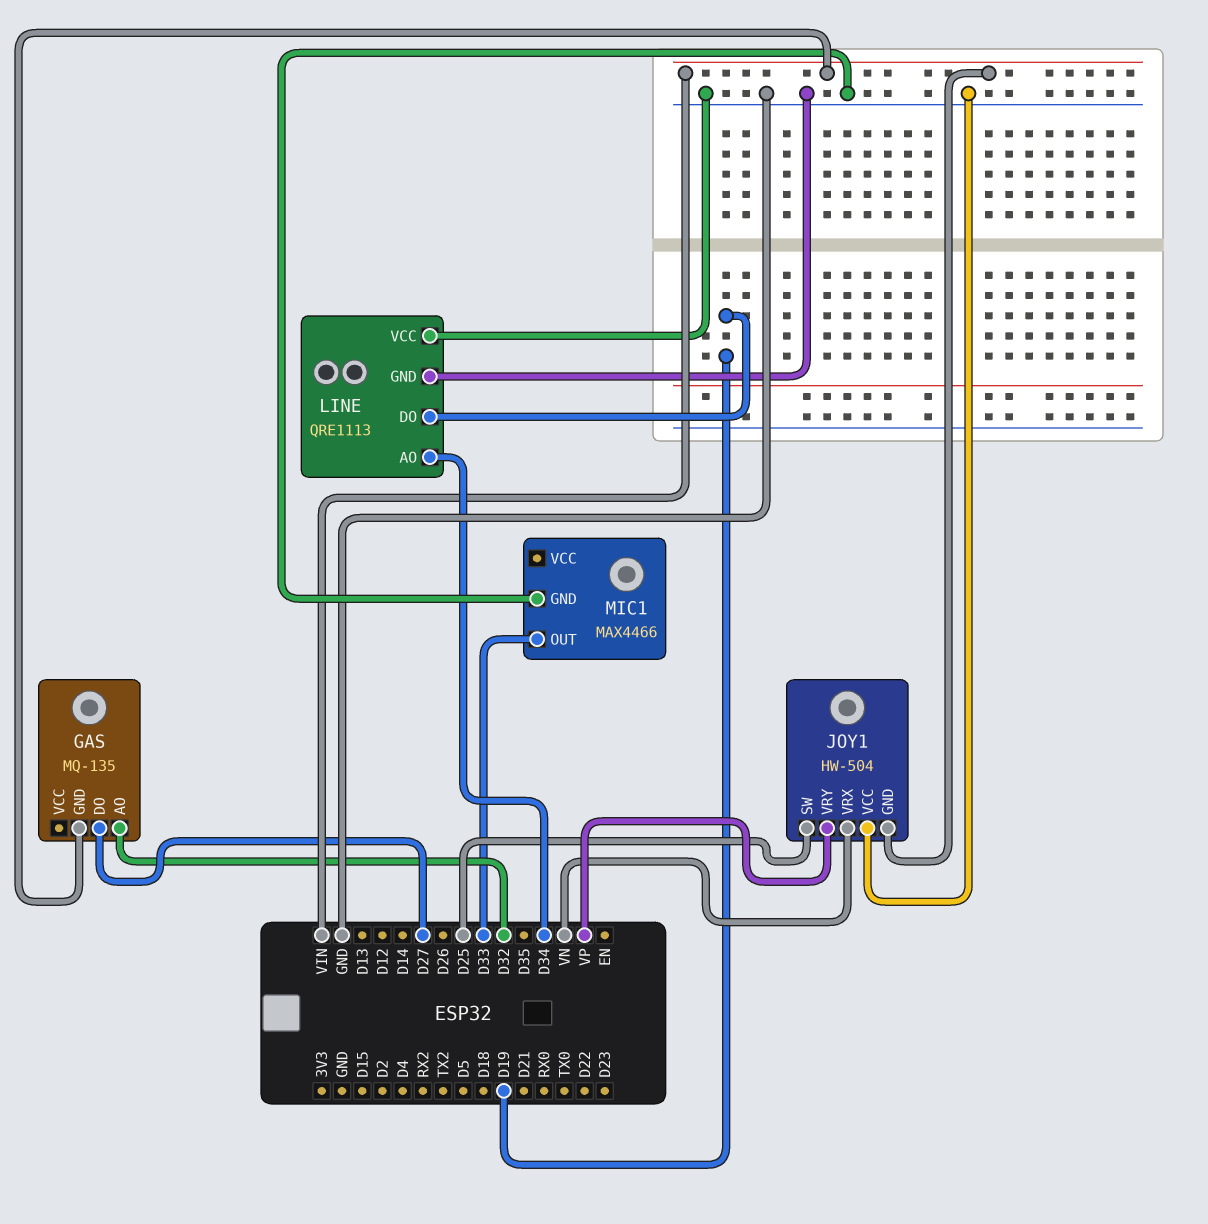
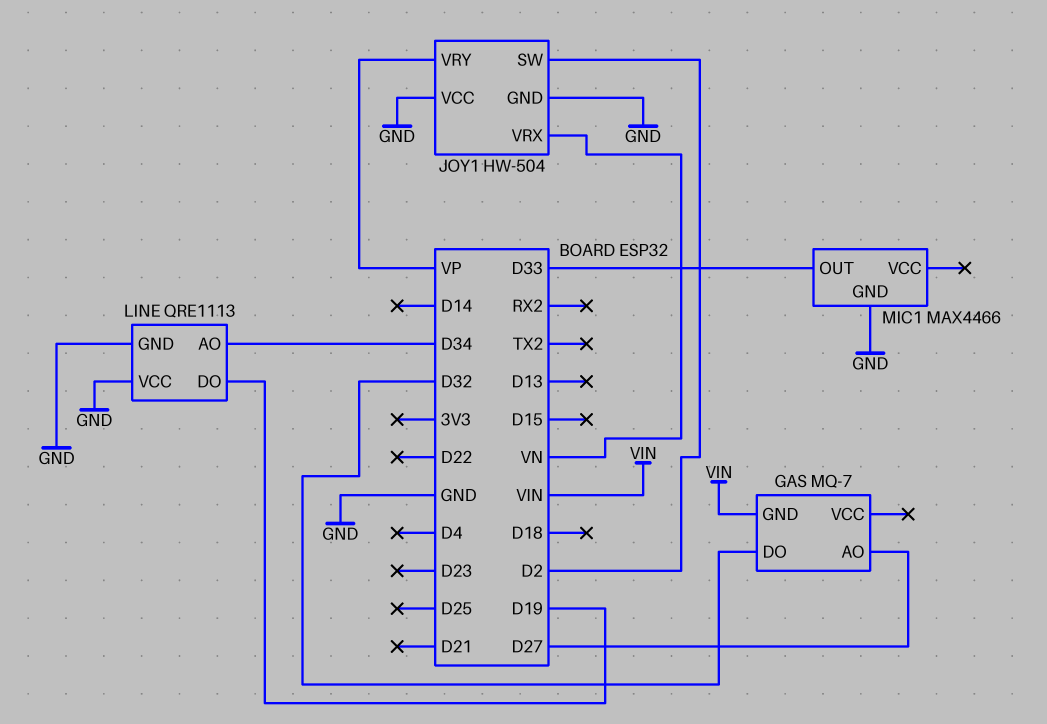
GAS: MQ-135 -> MQ-7
GAS pin AO: D32 -> D27
GAS pin DO: D27 -> D32
JOY1 pin GND: VIN -> GND
JOY1 pin SW: D25 -> D2

